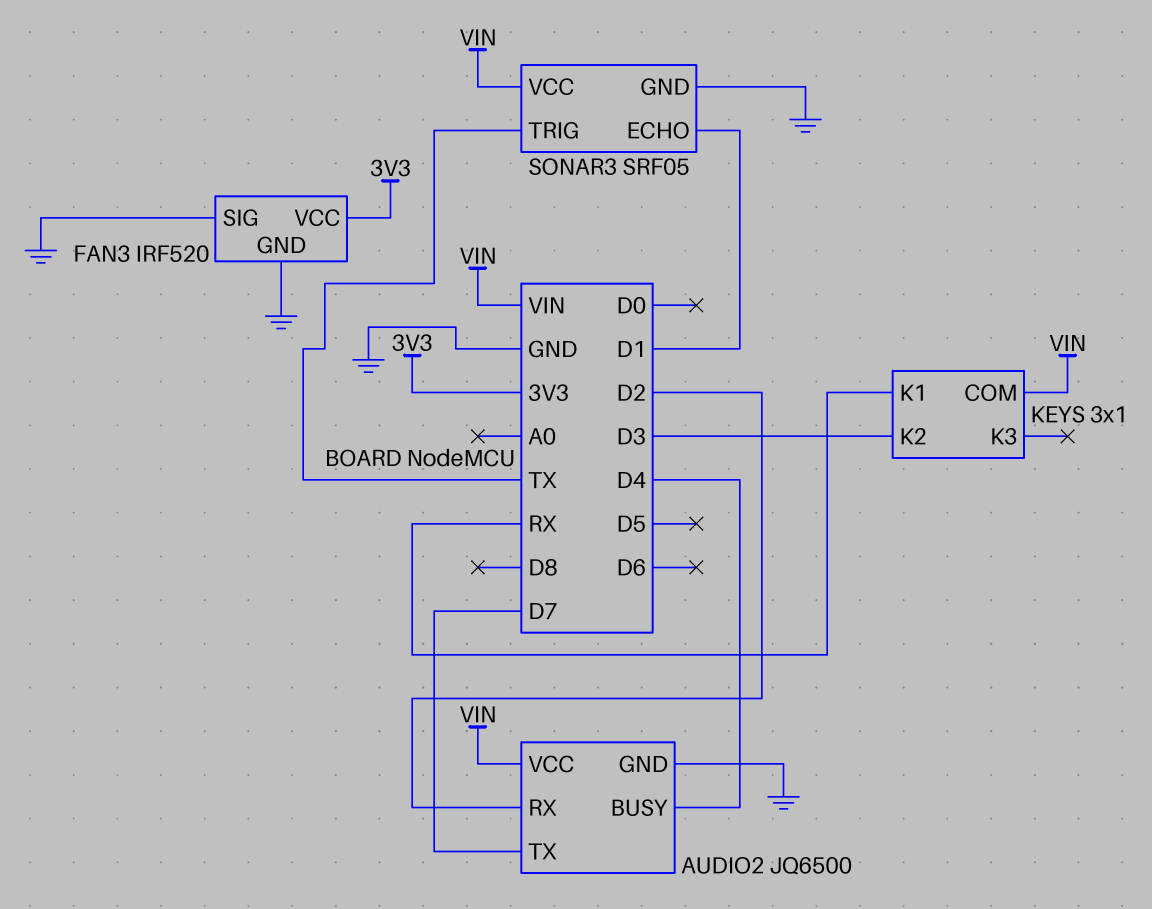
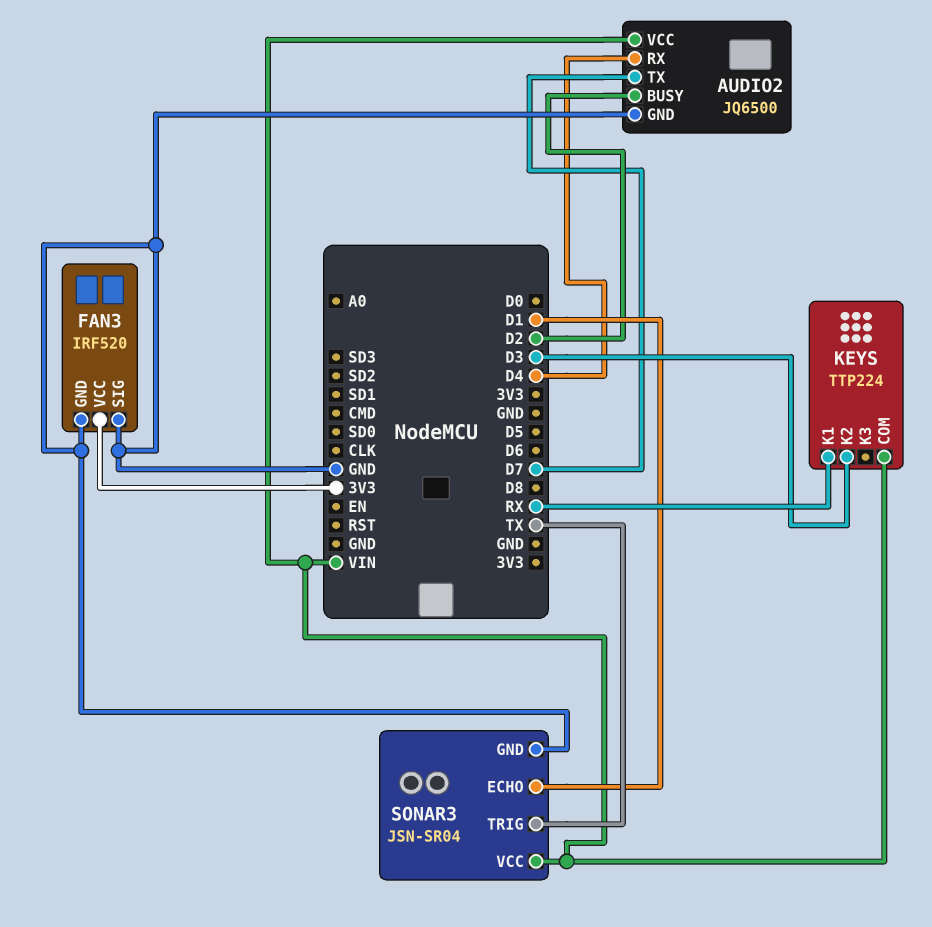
AUDIO2 pin BUSY: D4 -> D2
AUDIO2 pin RX: D2 -> D4
KEYS: 3x1 -> TTP224
SONAR3: SRF05 -> JSN-SR04

